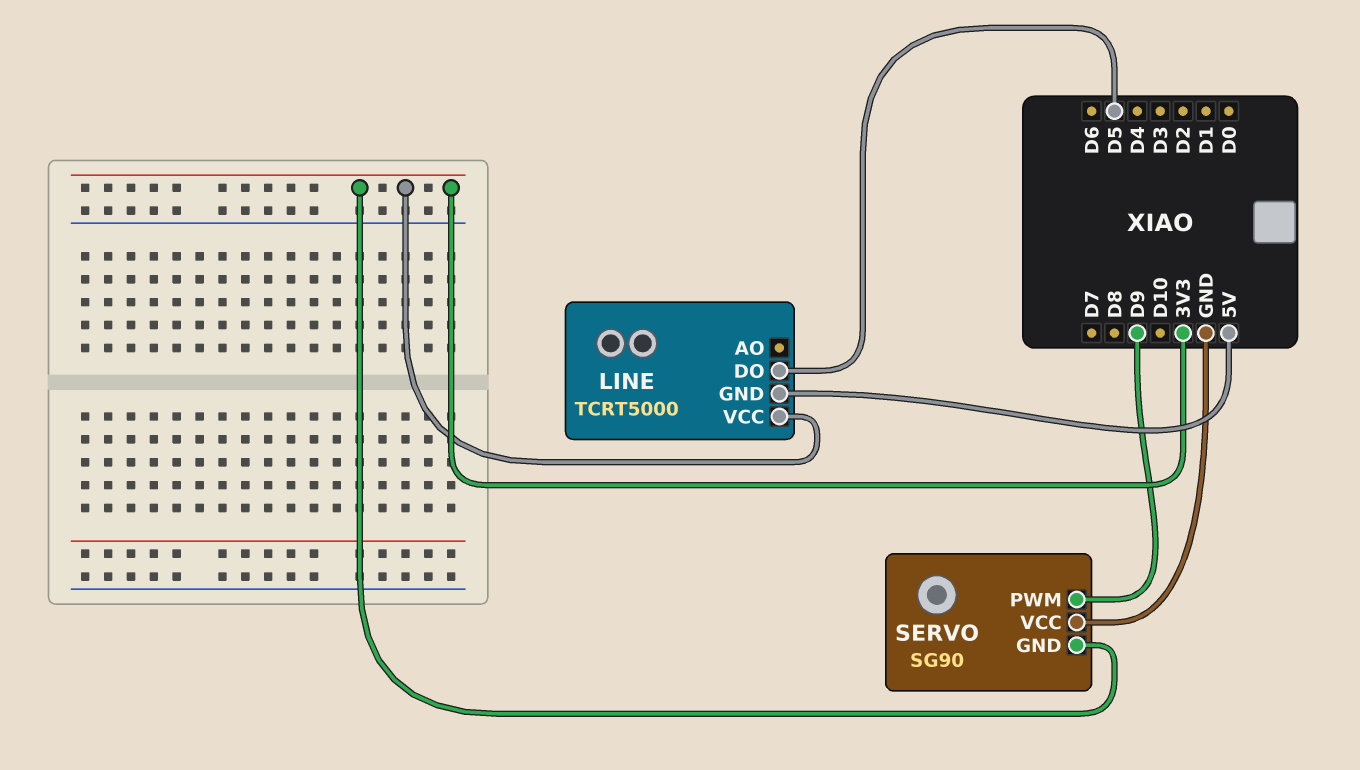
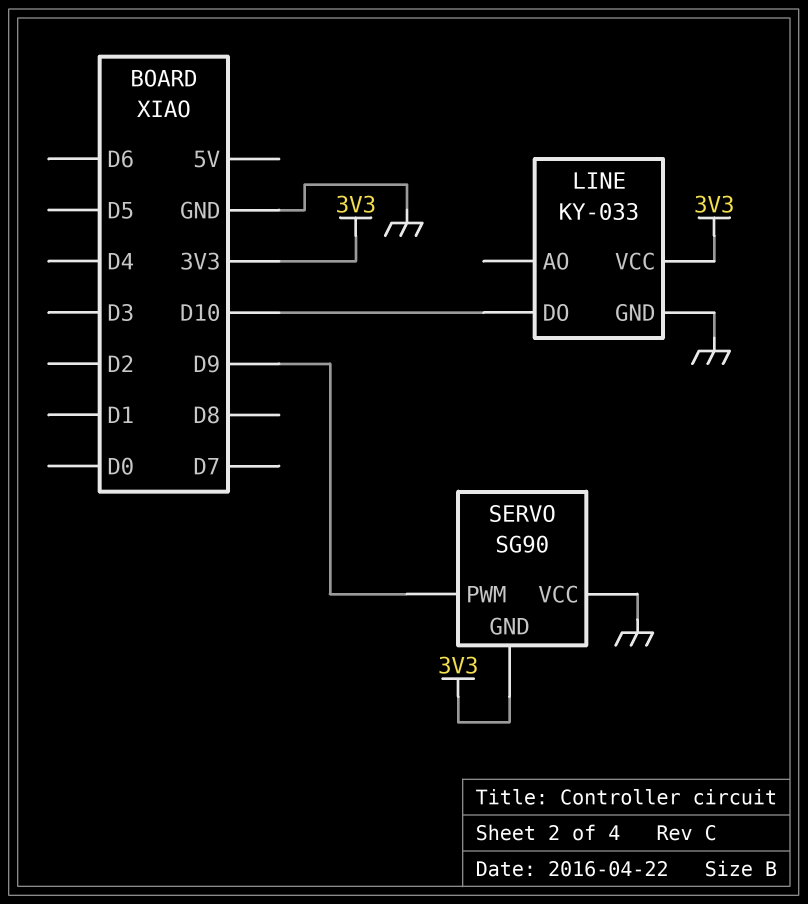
LINE: TCRT5000 -> KY-033
LINE pin DO: D5 -> D10
LINE pin GND: 5V -> GND

